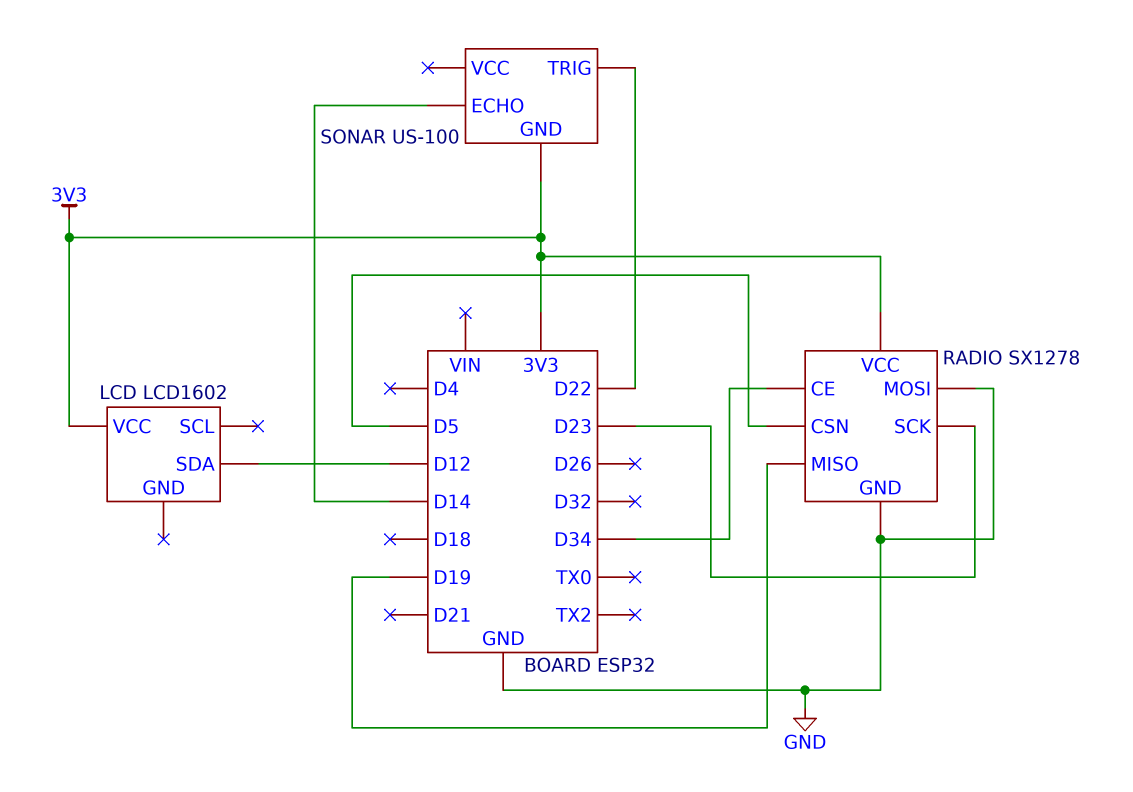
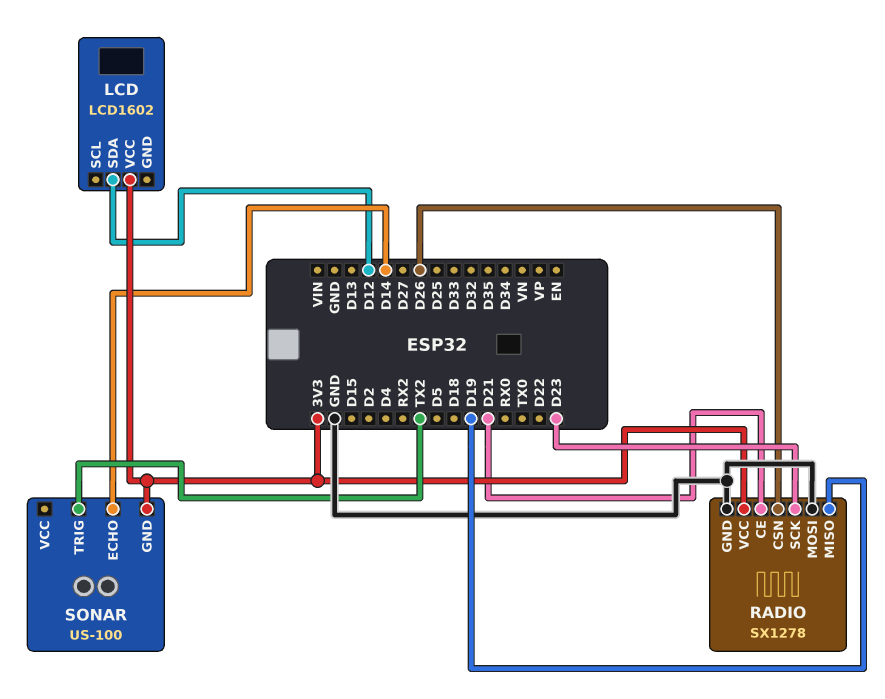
RADIO pin CE: D34 -> D21
RADIO pin CSN: D5 -> D26
SONAR pin TRIG: D22 -> TX2

